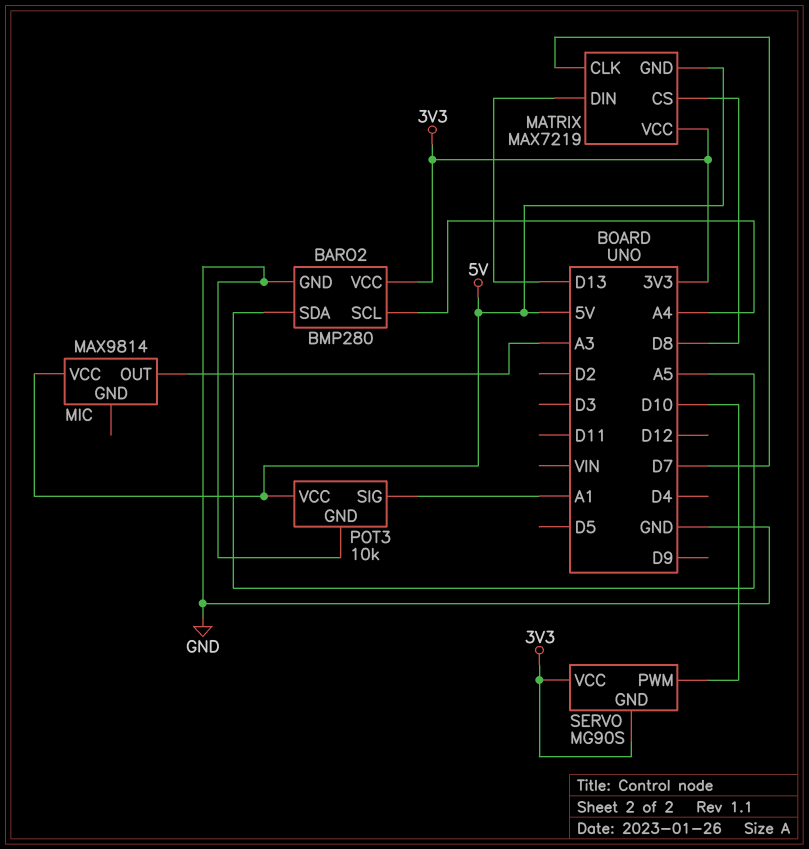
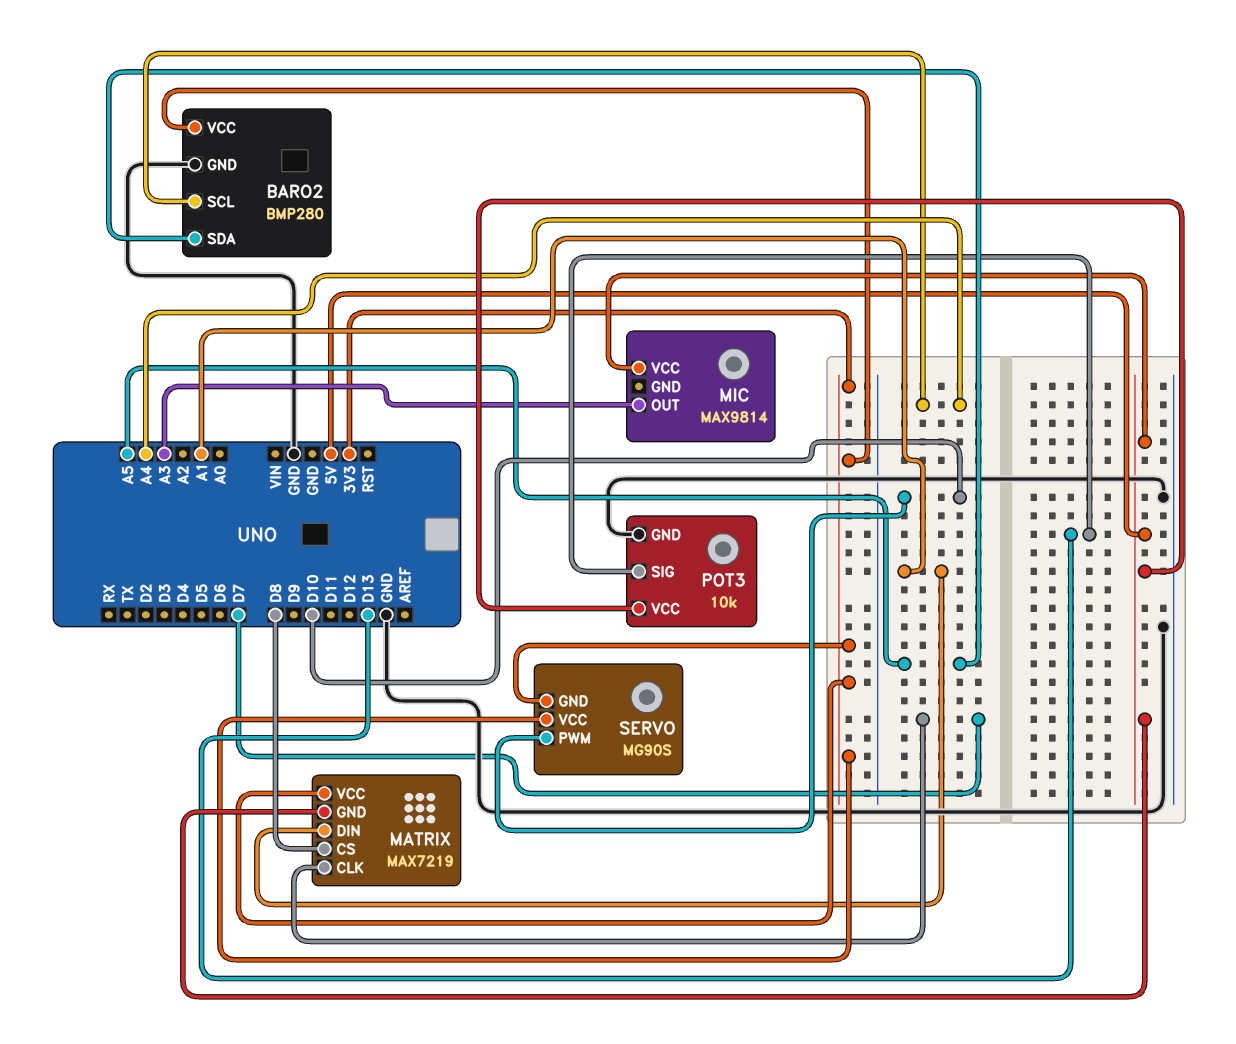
MATRIX pin DIN: D13 -> A1
POT3 pin SIG: A1 -> D13

